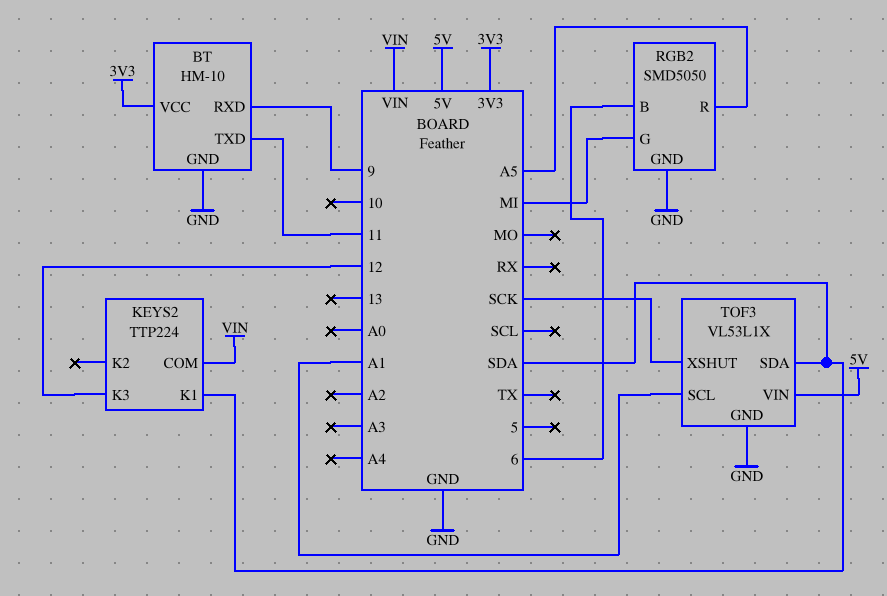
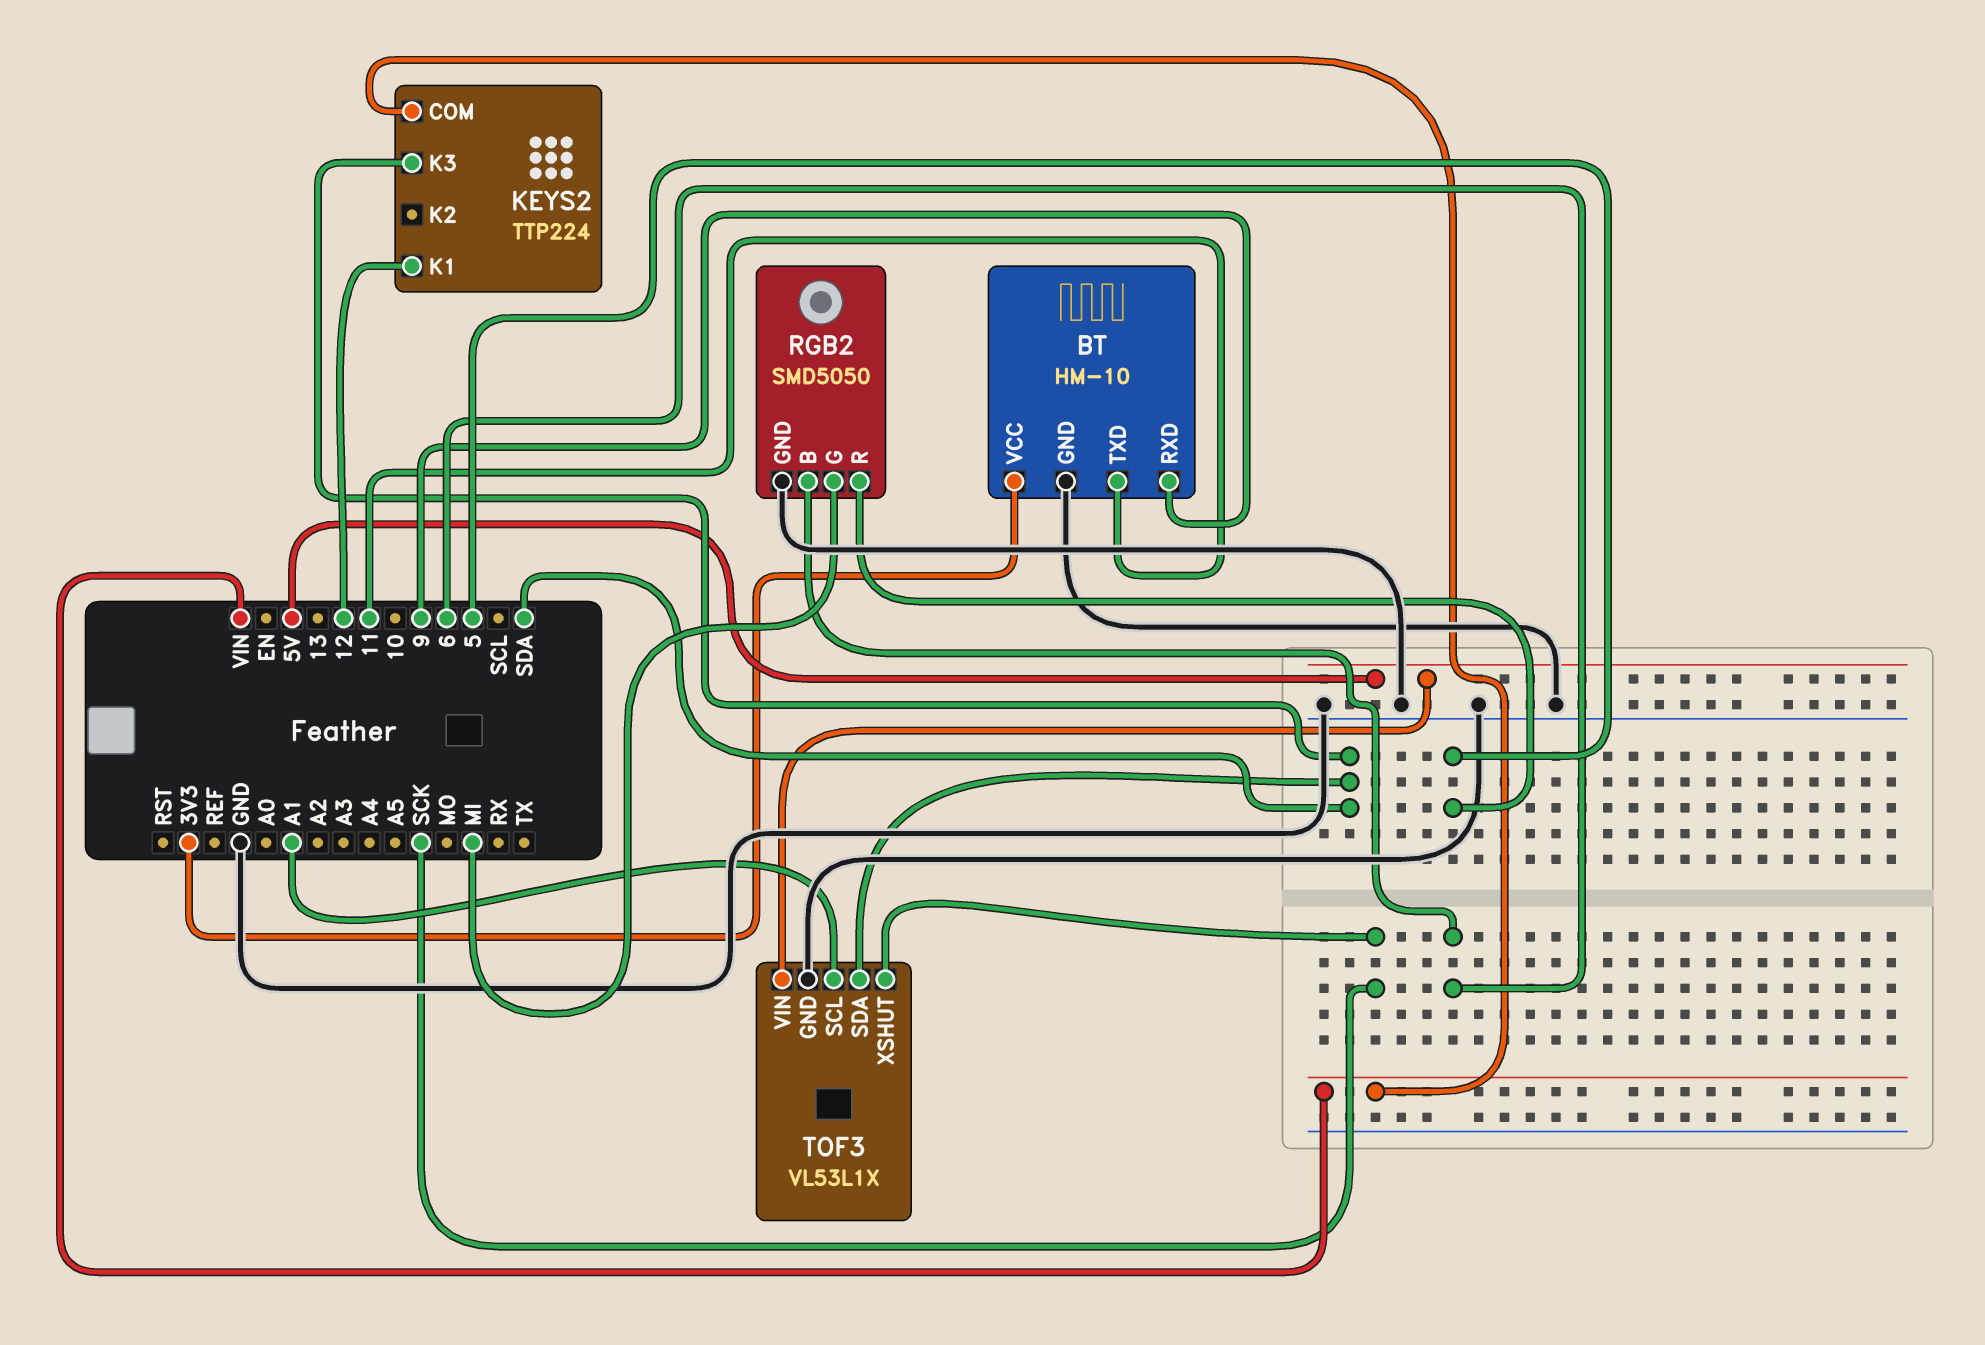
KEYS2 pin K1: SDA -> 12
KEYS2 pin K3: 12 -> SDA
RGB2 pin R: A5 -> 5

